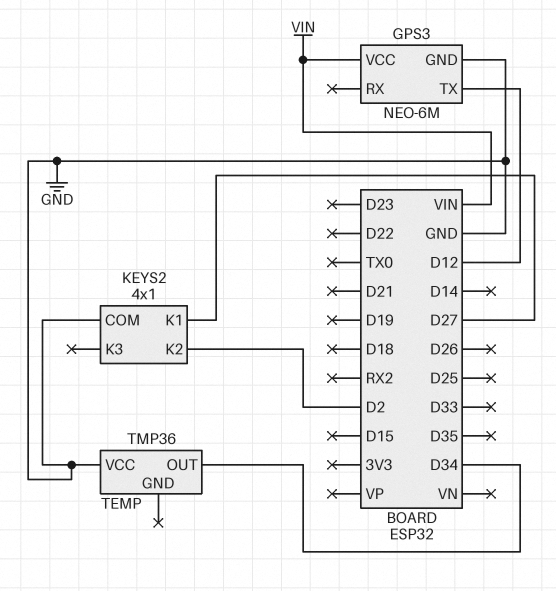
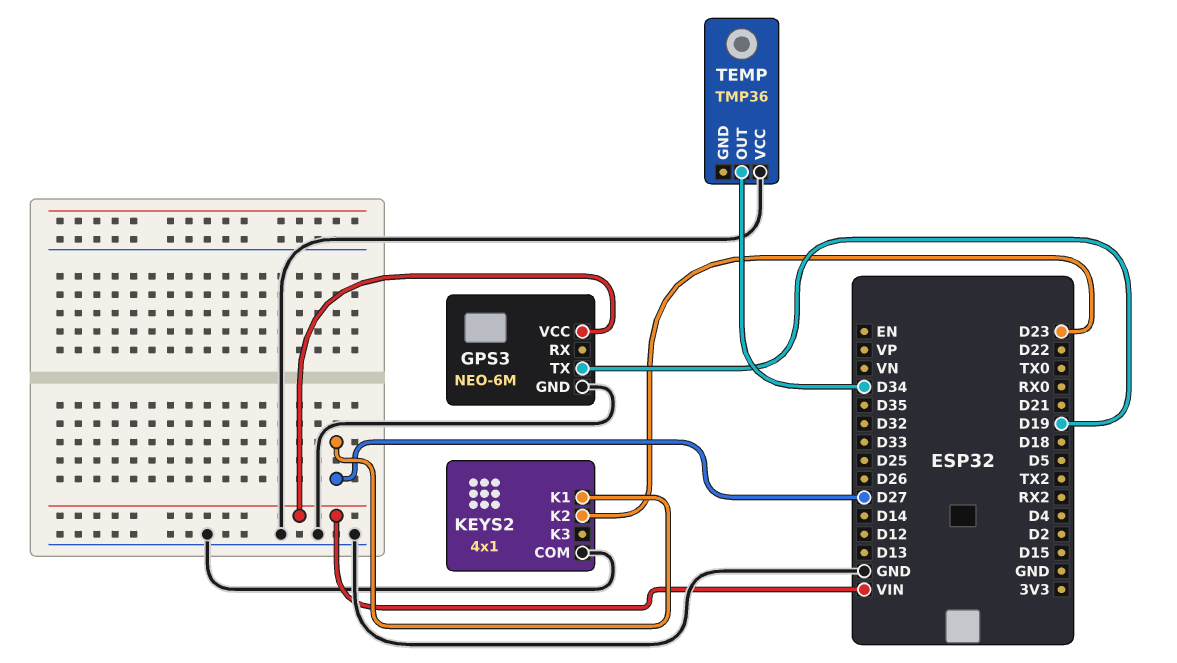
GPS3 pin TX: D12 -> D19
KEYS2 pin K2: D2 -> D23

